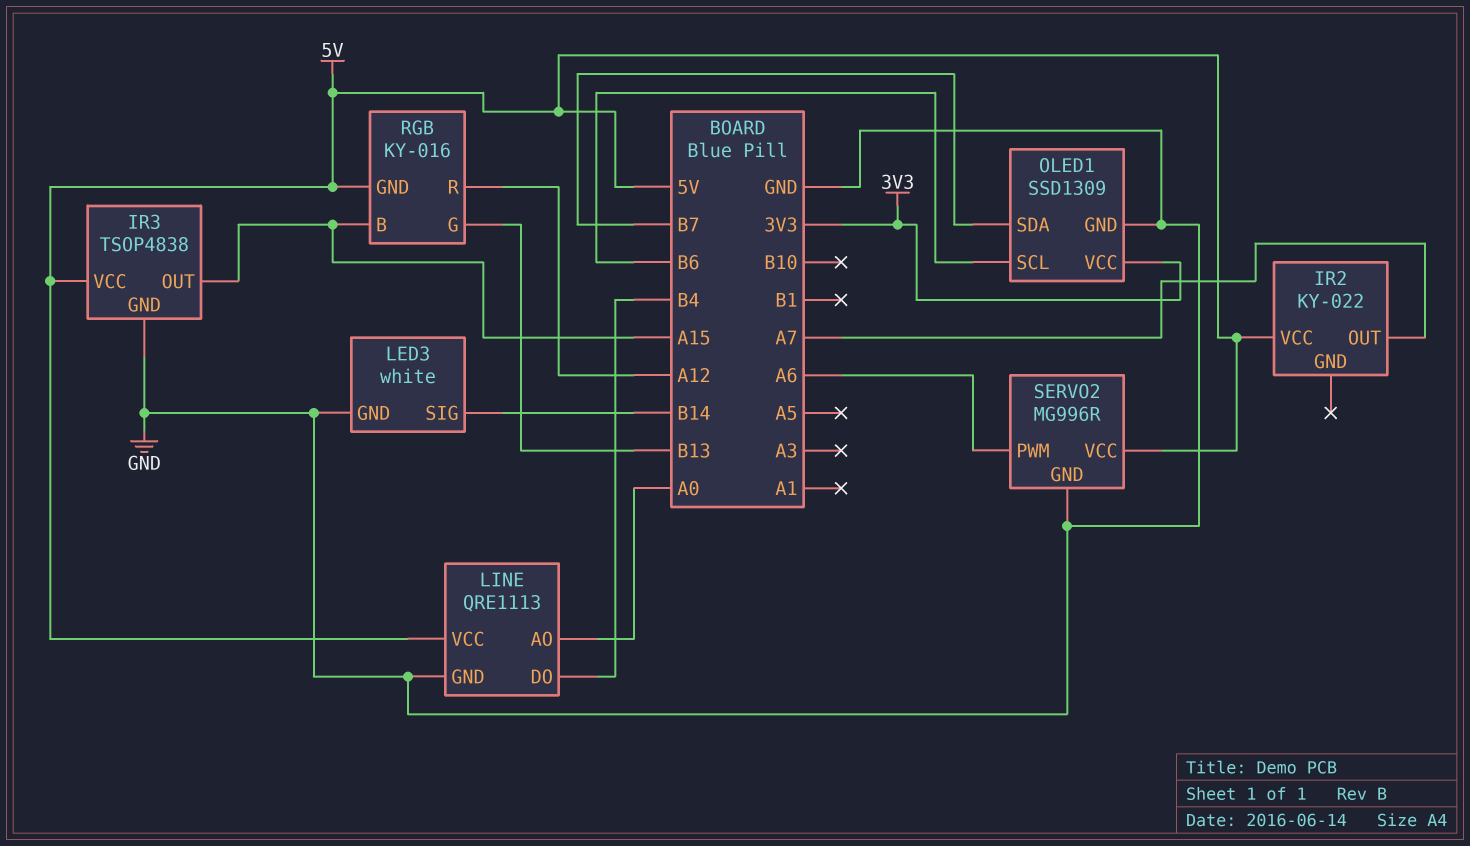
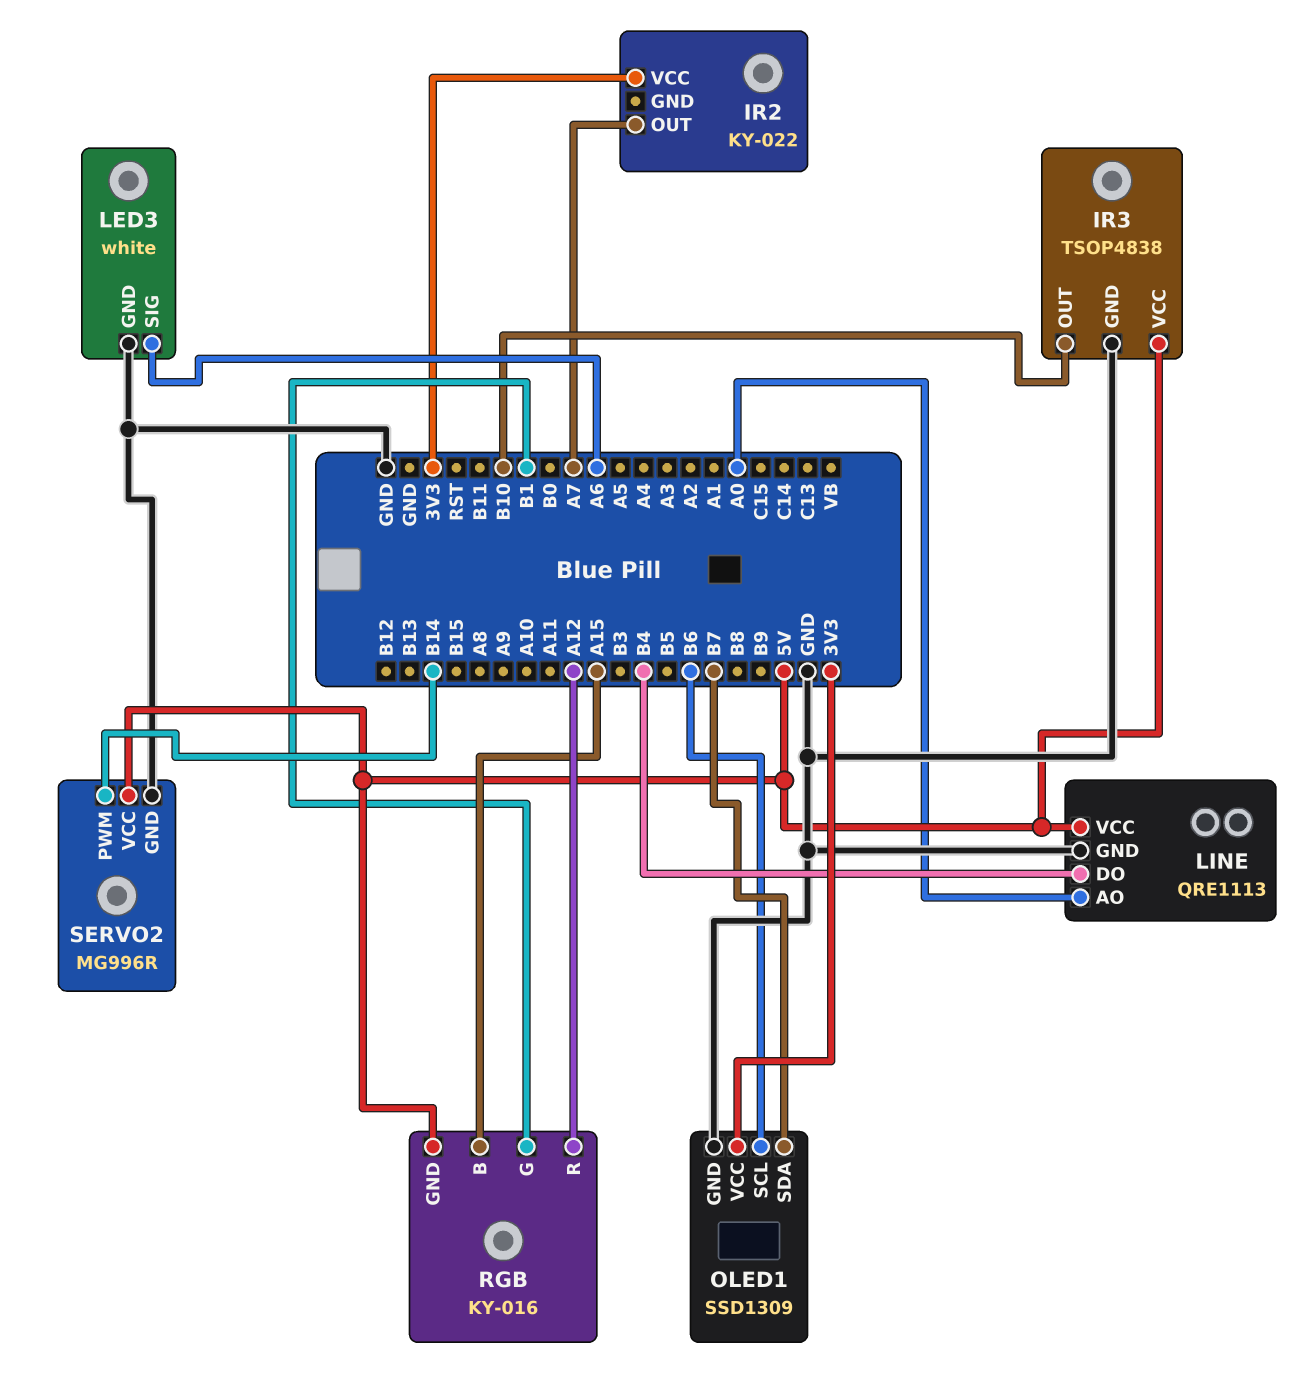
IR2 pin VCC: 5V -> 3V3
IR3 pin OUT: A15 -> B10
LED3 pin SIG: B14 -> A6
RGB pin G: B13 -> B1
SERVO2 pin PWM: A6 -> B14

